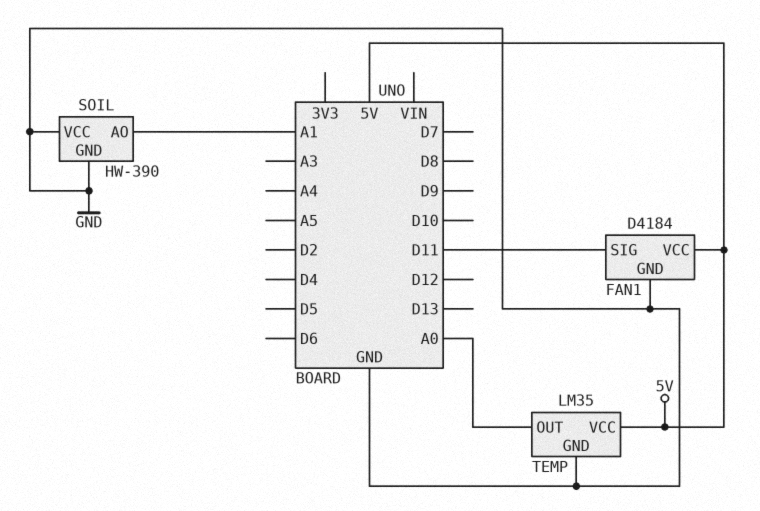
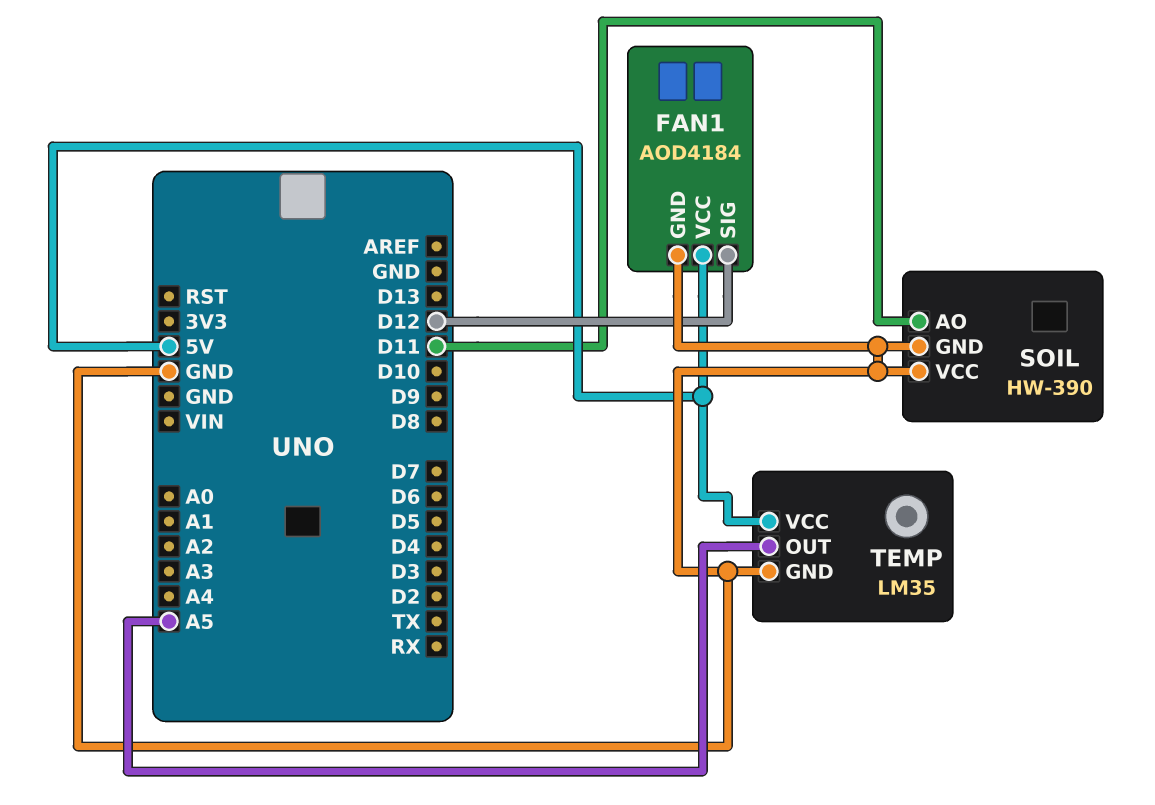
FAN1: D4184 -> AOD4184
FAN1 pin SIG: D11 -> D12
SOIL pin AO: A1 -> D11
TEMP pin OUT: A0 -> A5

